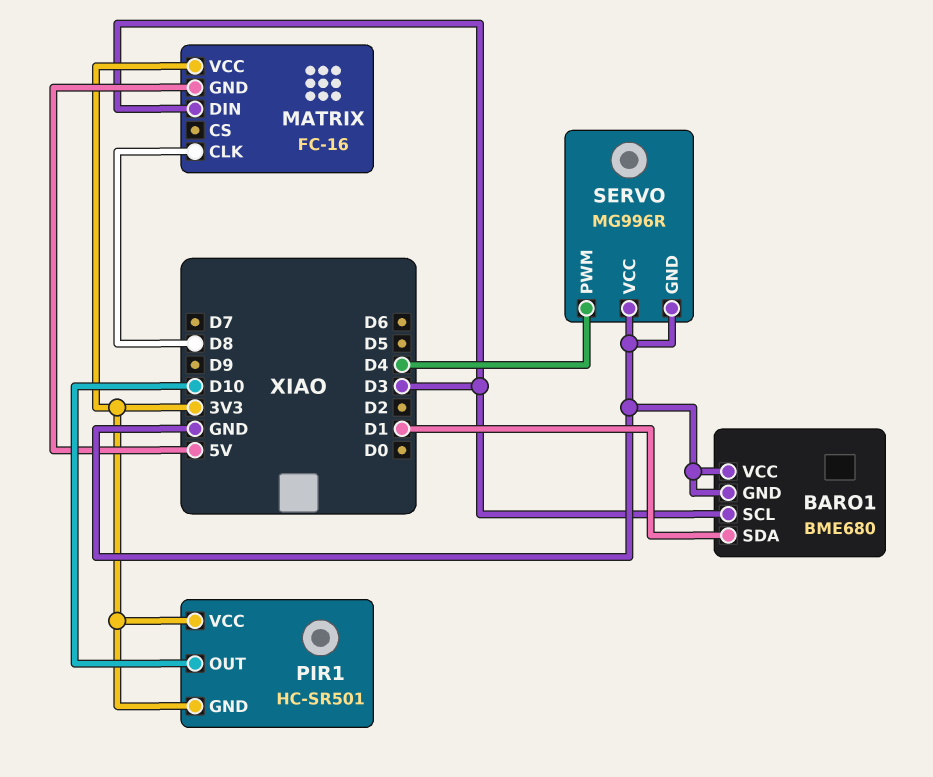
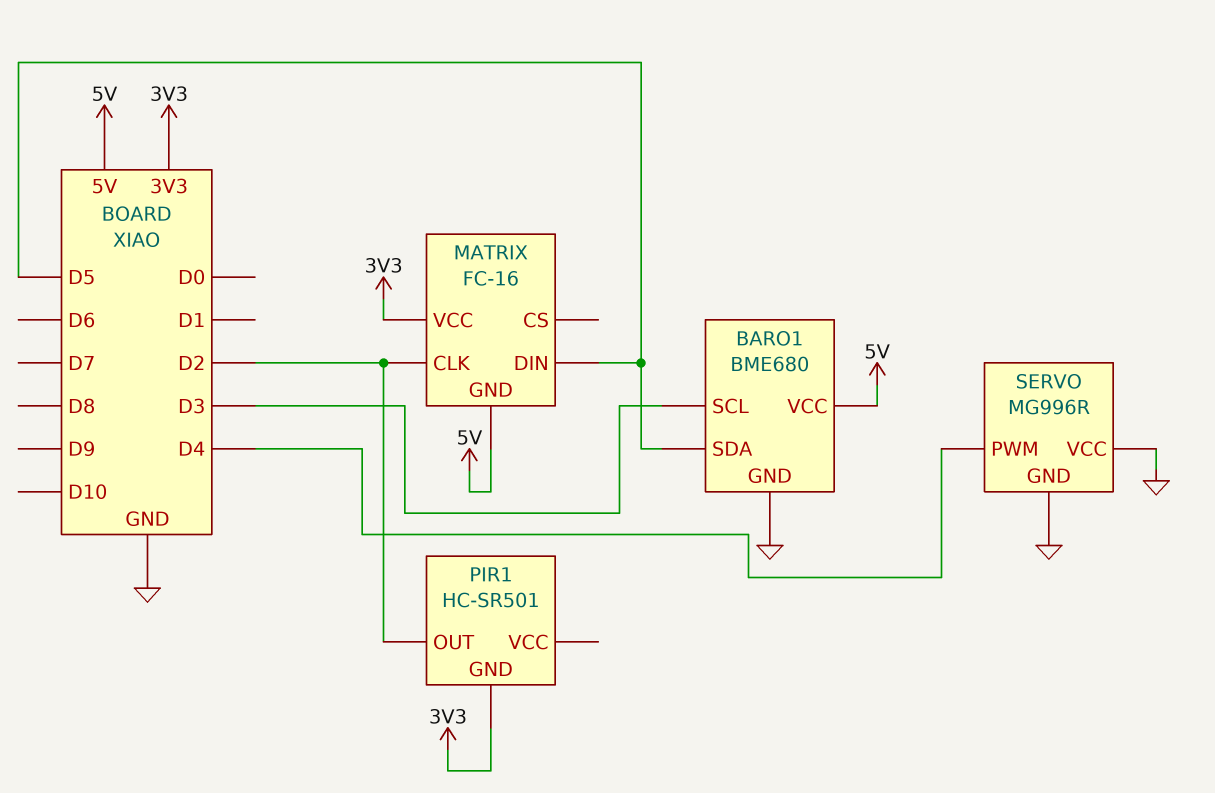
BARO1 pin SDA: D1 -> D5
BARO1 pin VCC: GND -> 5V
MATRIX pin CLK: D8 -> D2
MATRIX pin DIN: D3 -> D5
PIR1 pin OUT: D10 -> D2
PIR1 pin VCC: 3V3 -> none

